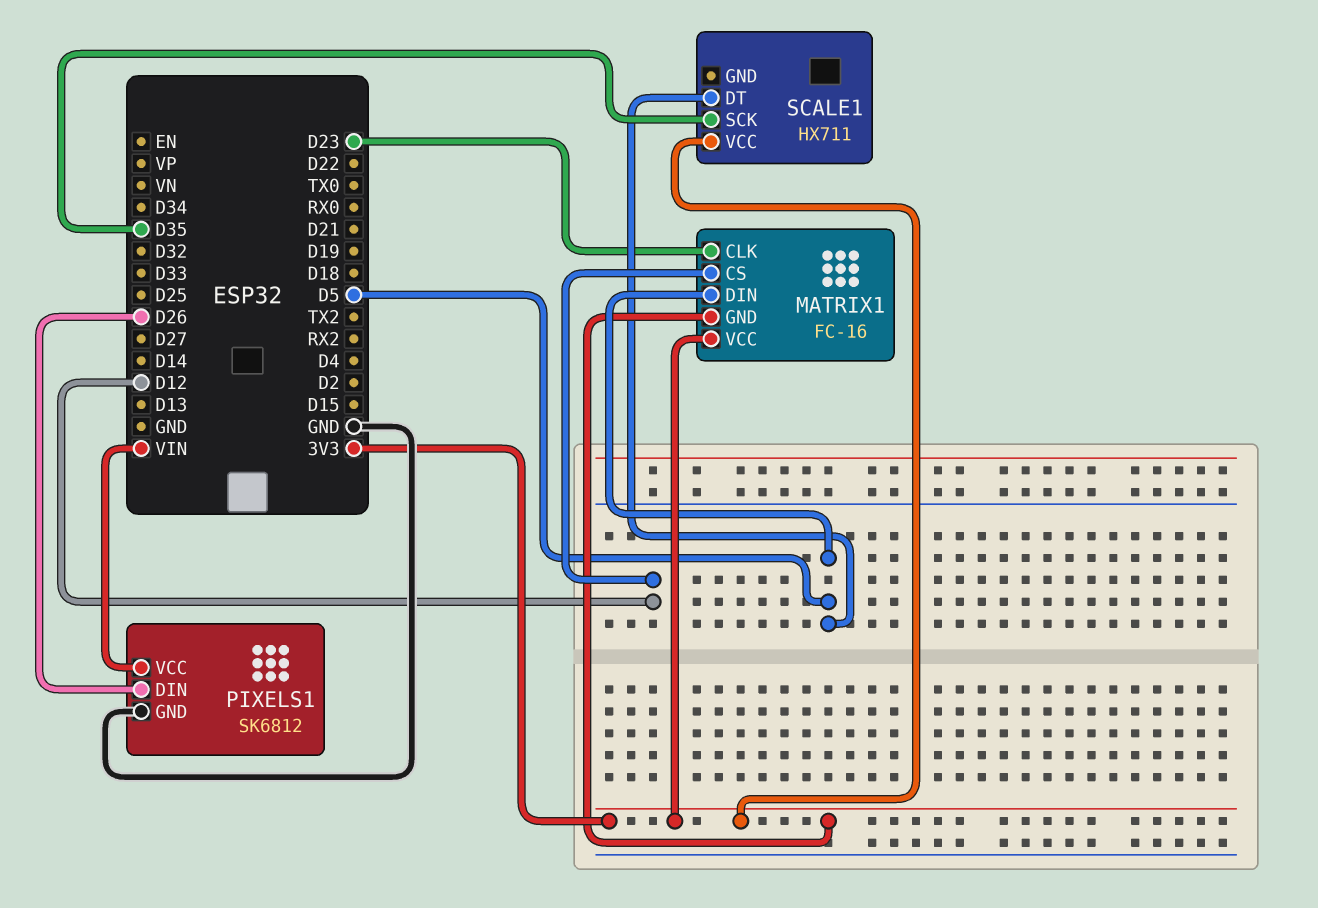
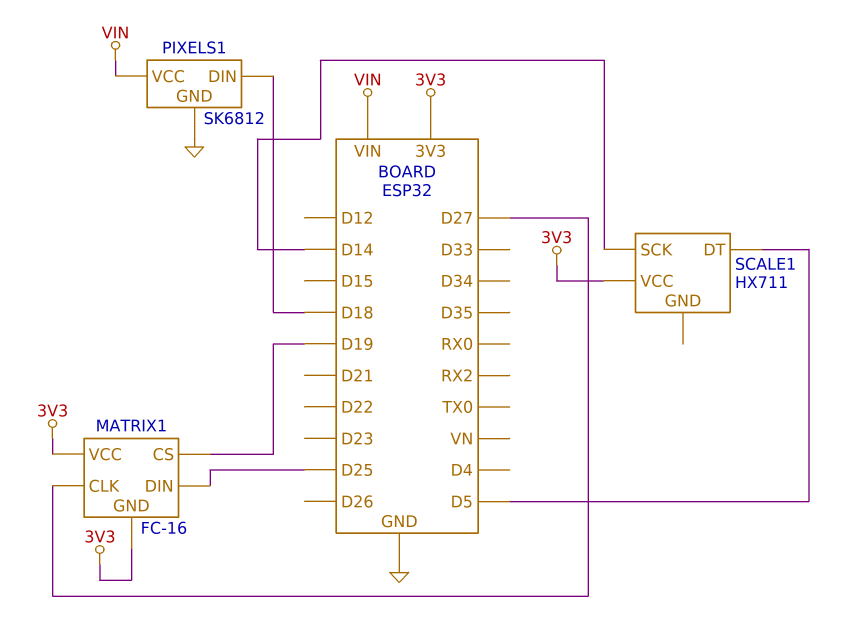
MATRIX1 pin CLK: D23 -> D27
MATRIX1 pin CS: D12 -> D19
MATRIX1 pin DIN: D5 -> D25
PIXELS1 pin DIN: D26 -> D18
SCALE1 pin SCK: D35 -> D14

